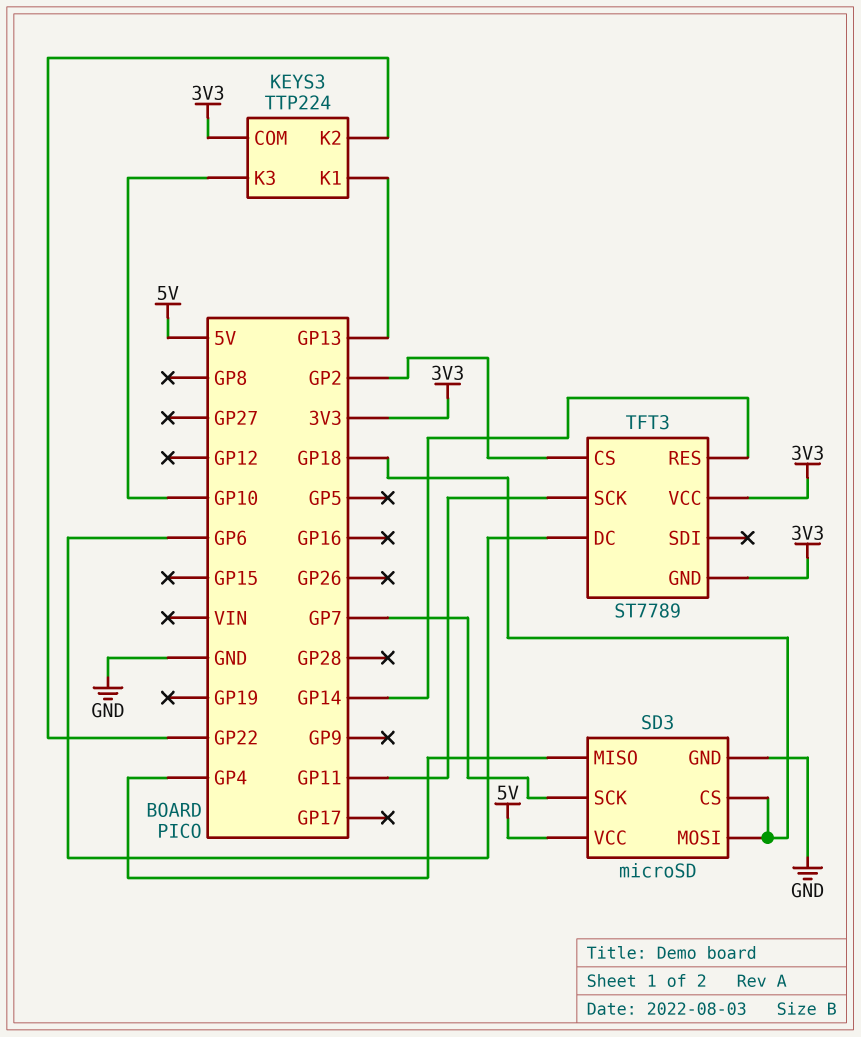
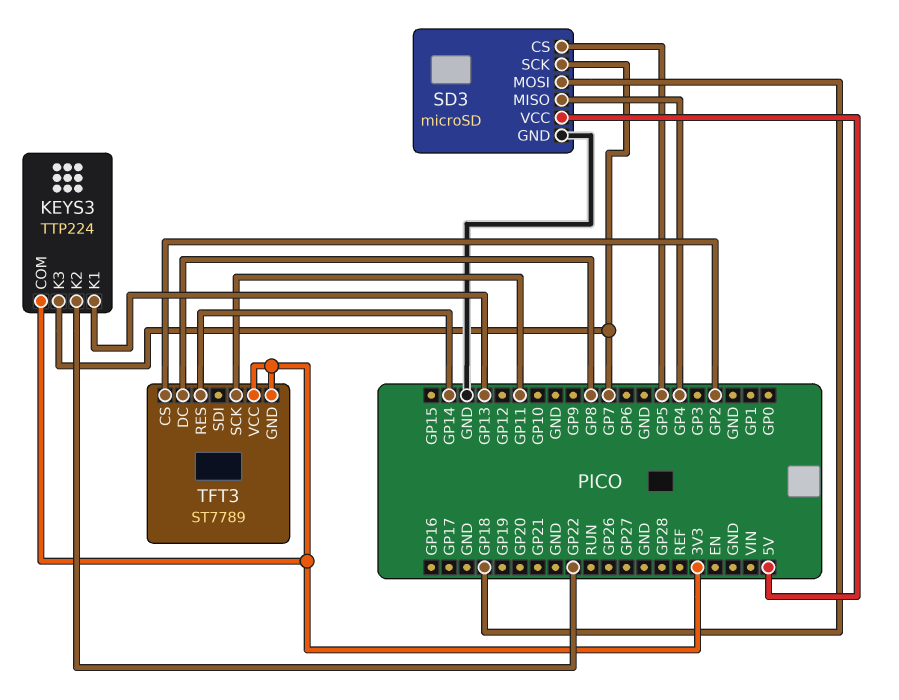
KEYS3 pin K3: GP10 -> GP7
SD3 pin CS: GP18 -> GP5
TFT3 pin DC: GP6 -> GP8

